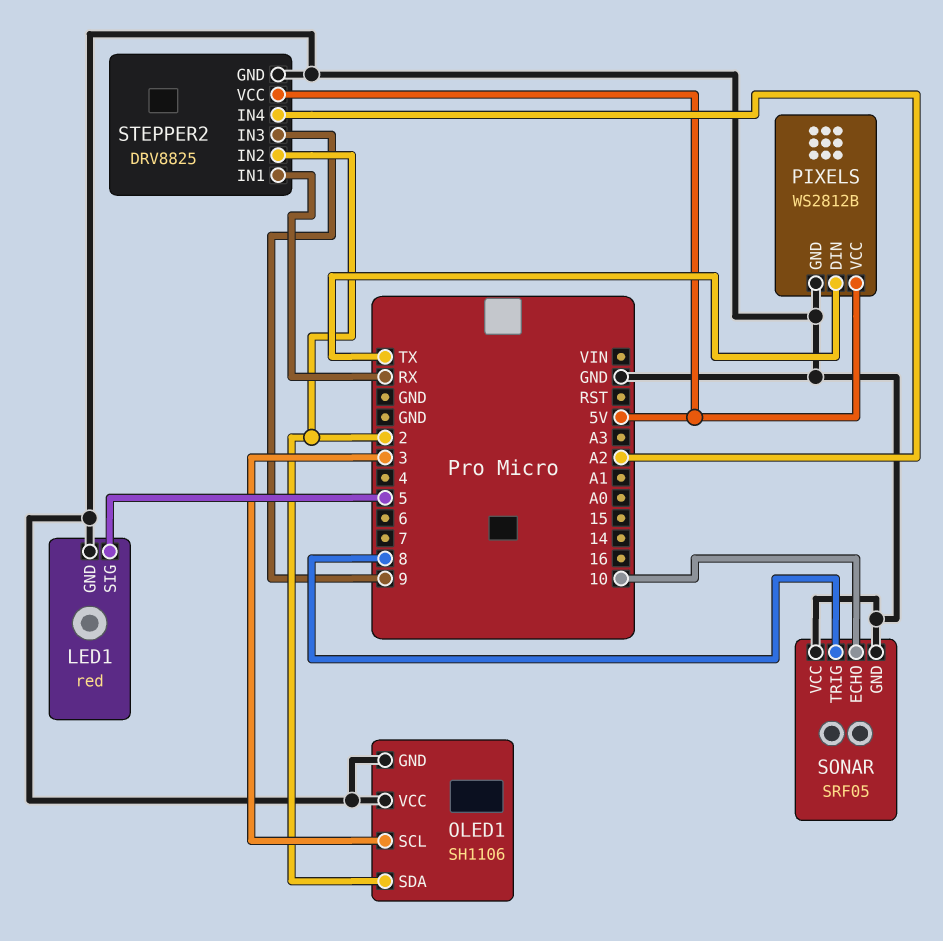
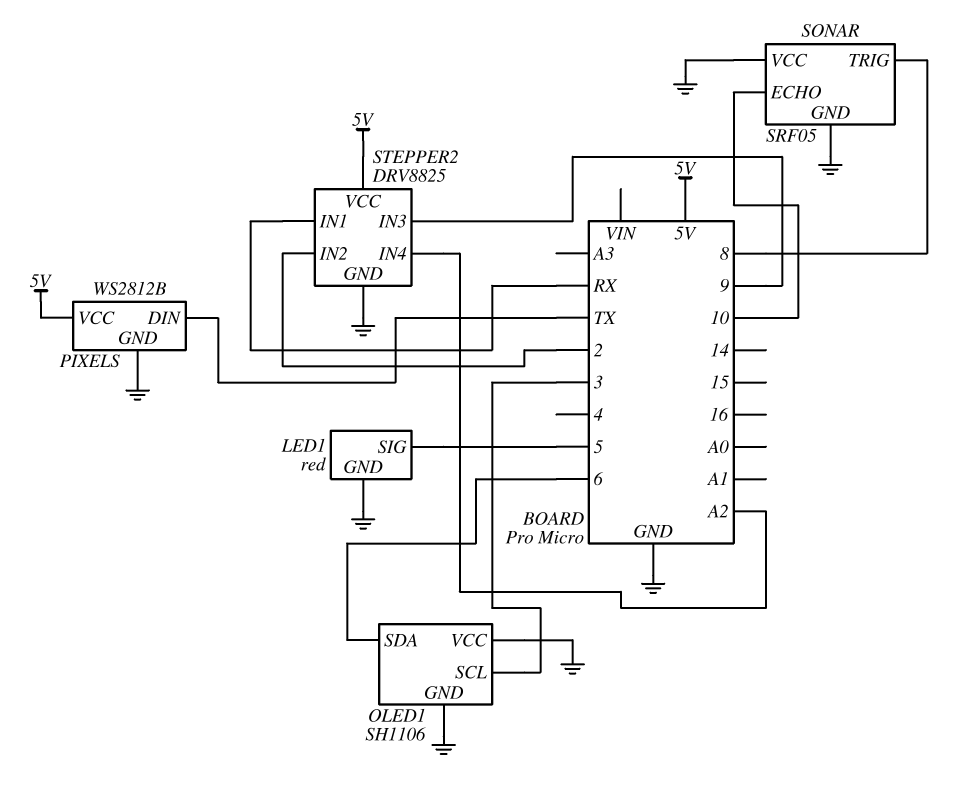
OLED1 pin SDA: 2 -> 6

